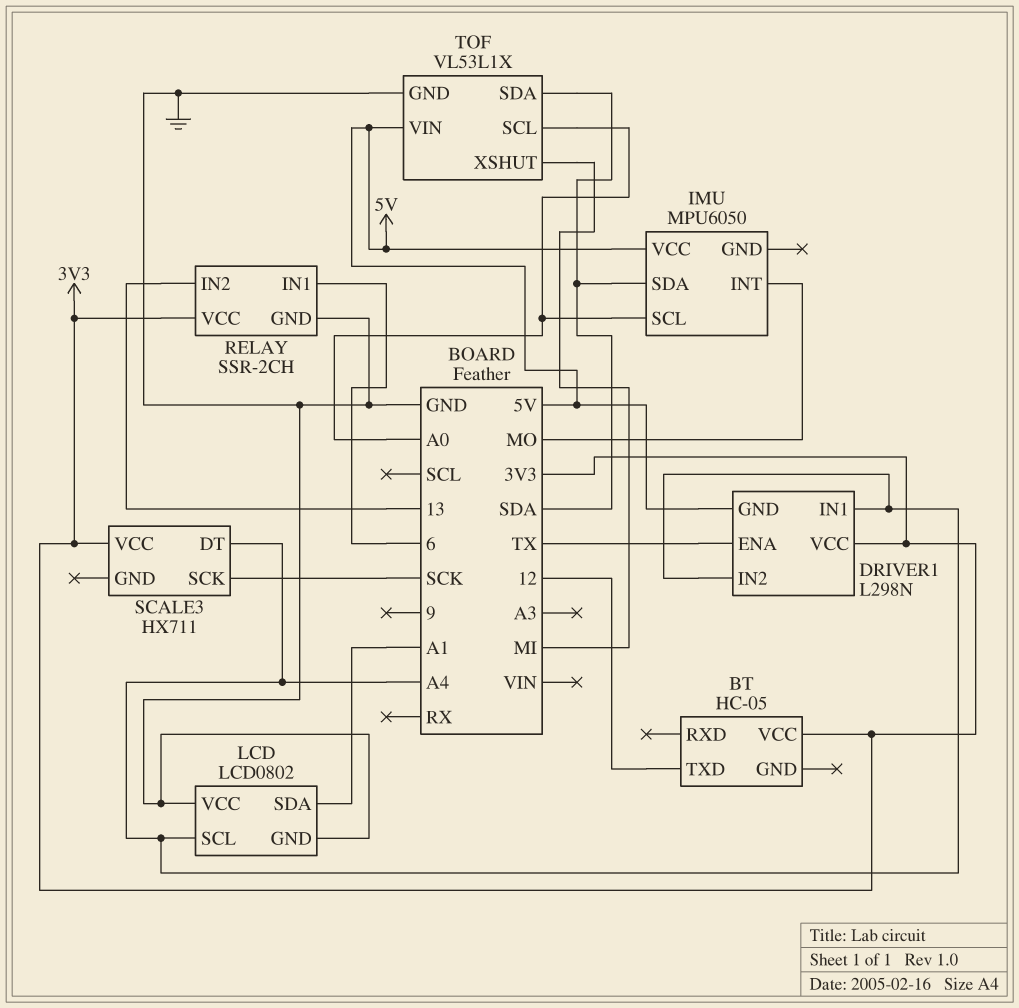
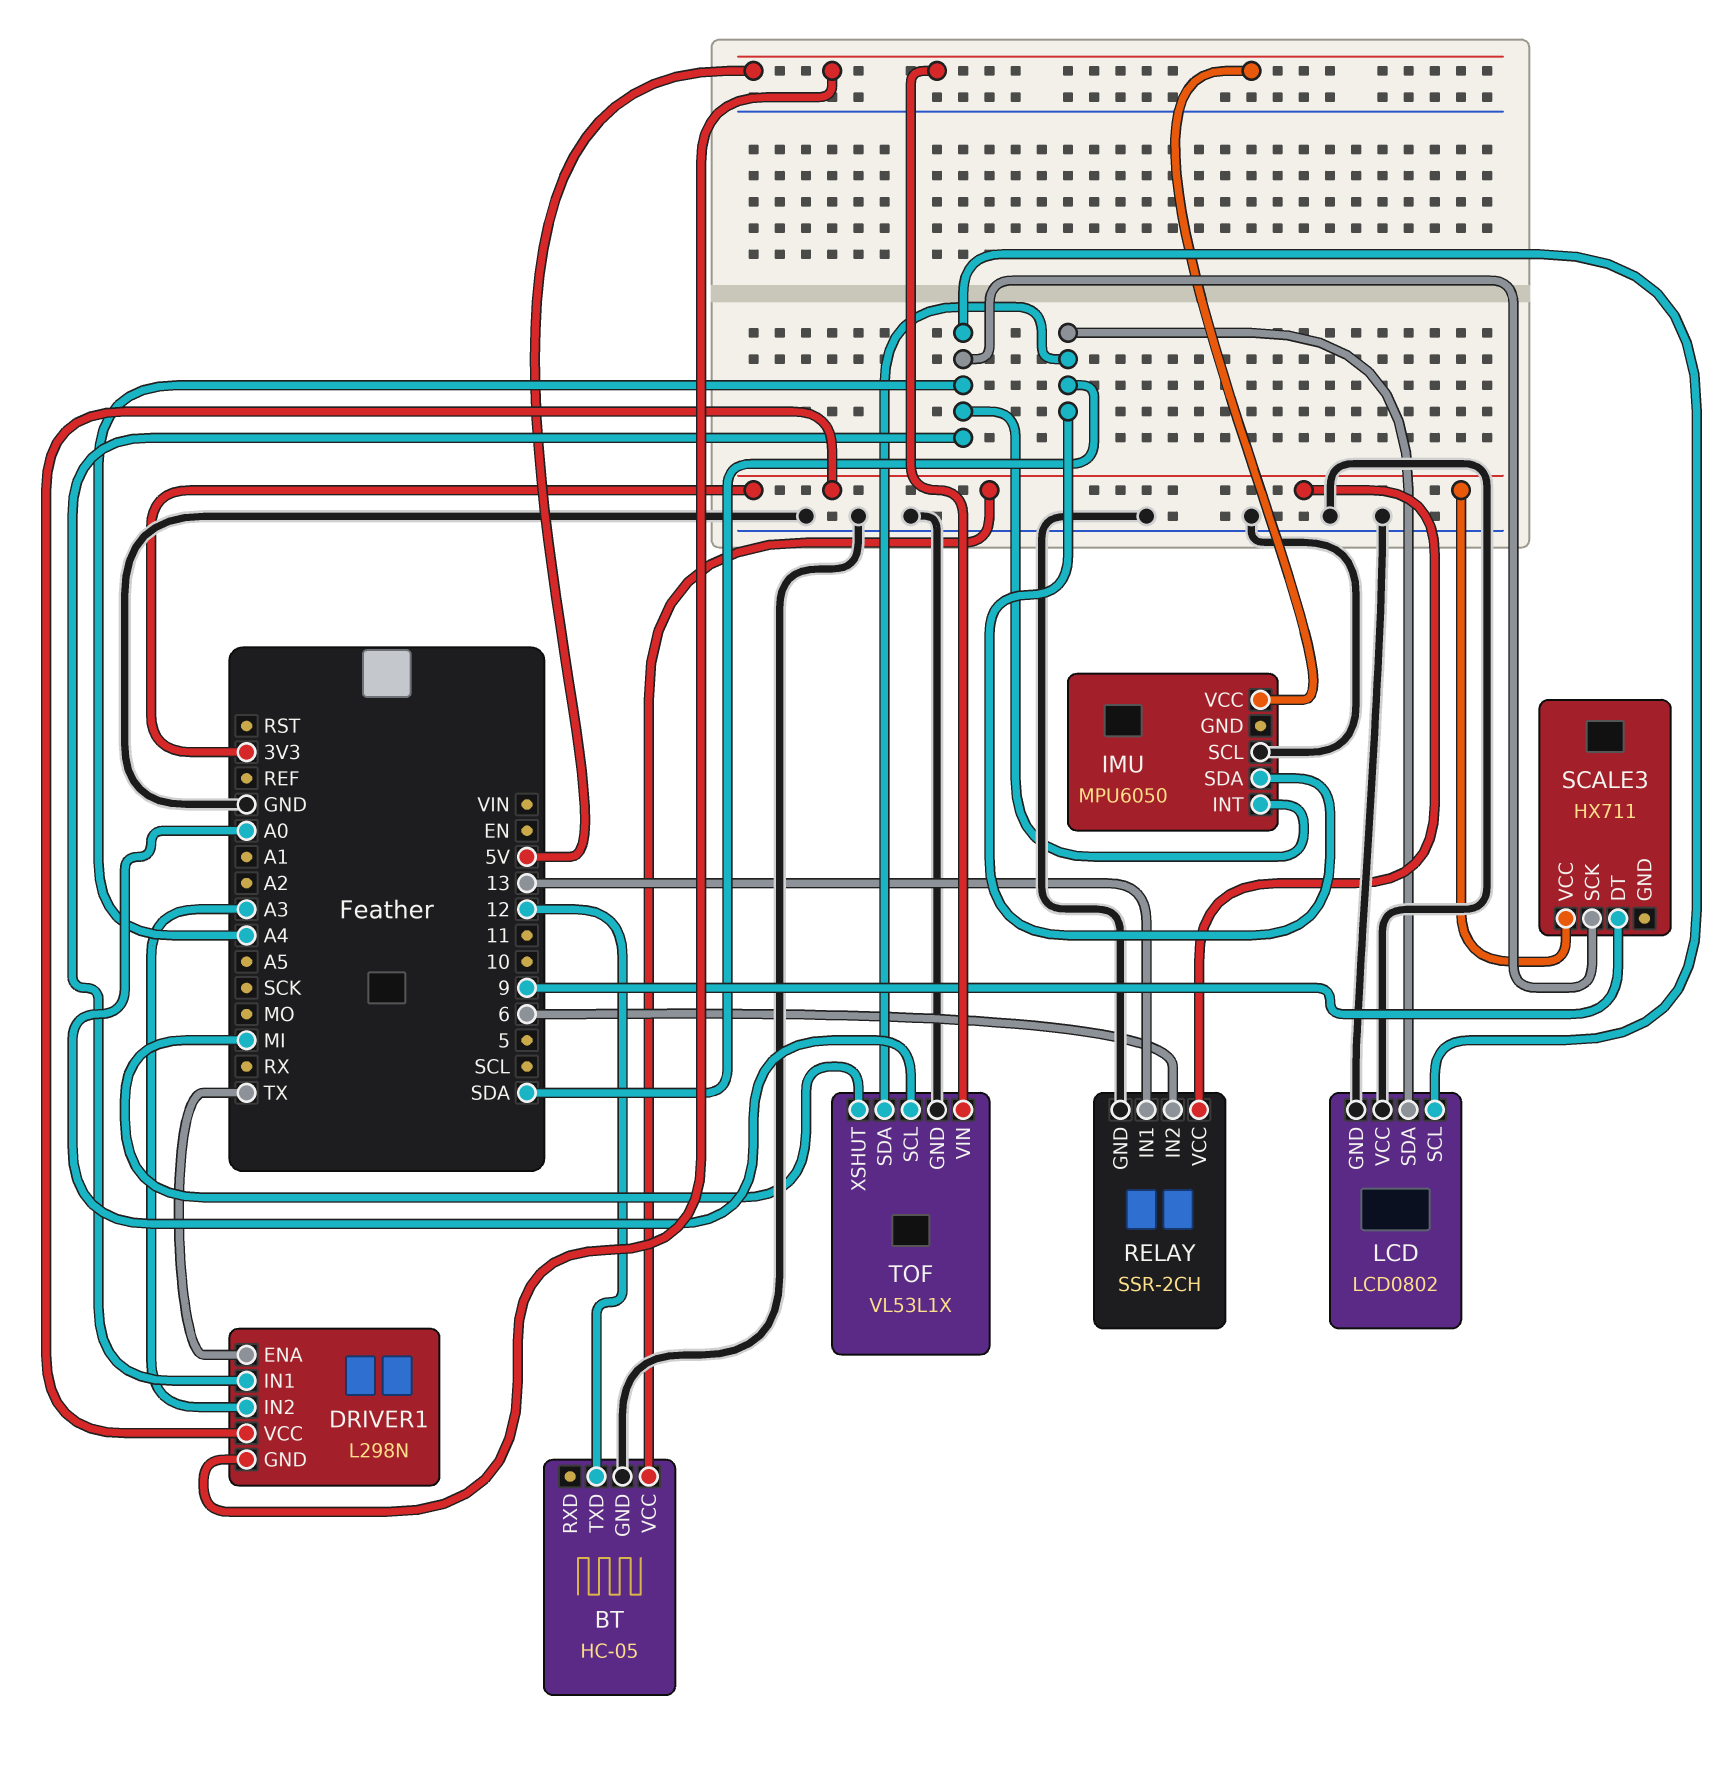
BT pin GND: none -> GND
DRIVER1 pin IN2: A4 -> A3
IMU pin INT: MO -> A4
IMU pin SCL: A0 -> GND
LCD pin SDA: A1 -> SDA
RELAY pin IN1: 6 -> 13
RELAY pin IN2: 13 -> 6
SCALE3 pin DT: A4 -> 9
SCALE3 pin SCK: SCK -> A4

